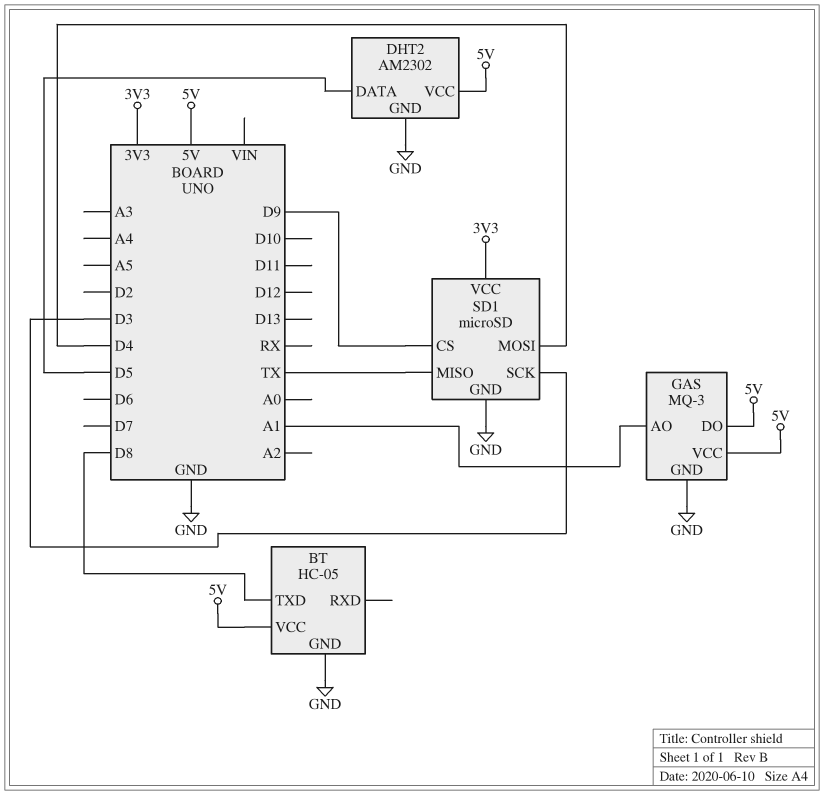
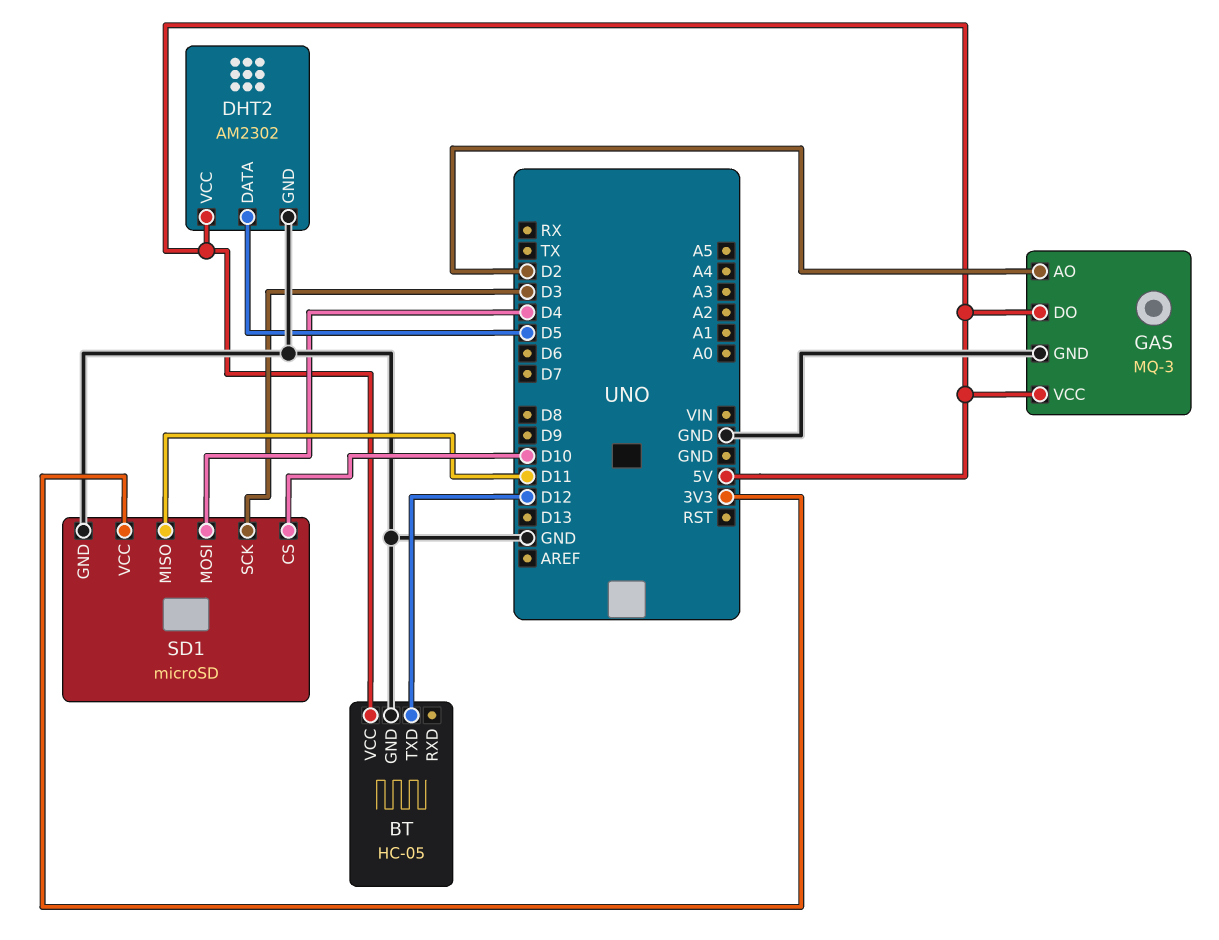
BT pin TXD: D8 -> D12
GAS pin AO: A1 -> D2
SD1 pin CS: D9 -> D10
SD1 pin MISO: TX -> D11

